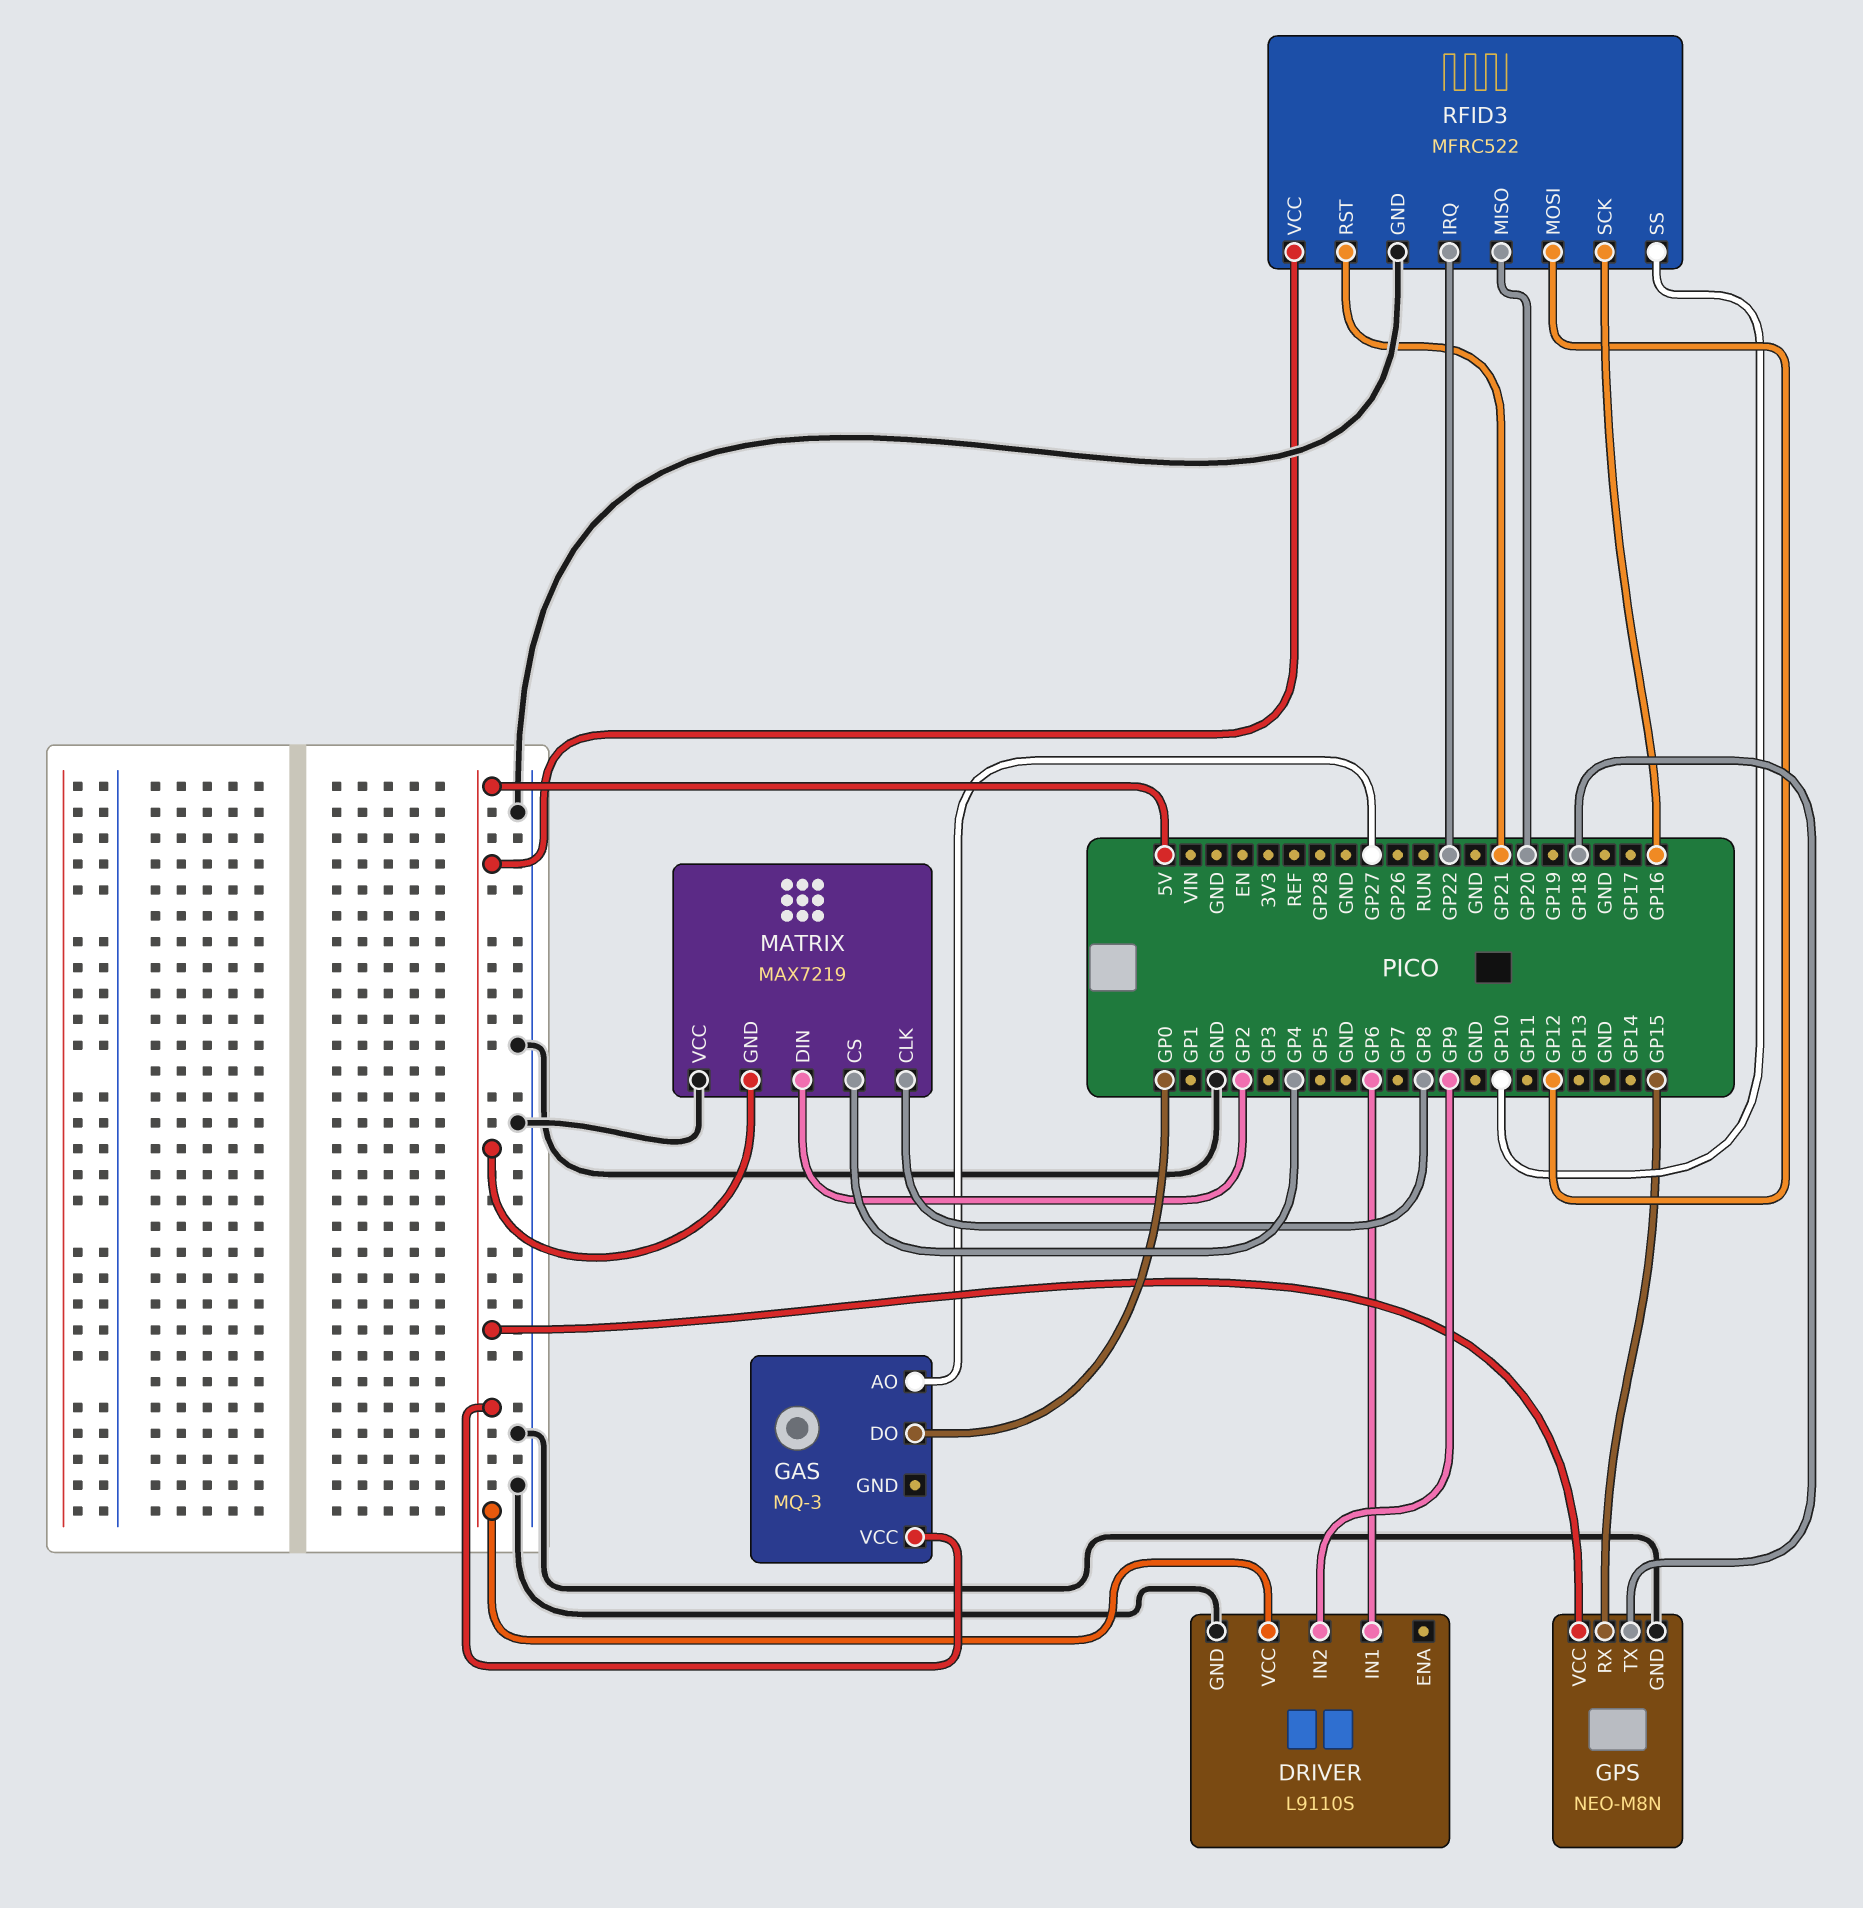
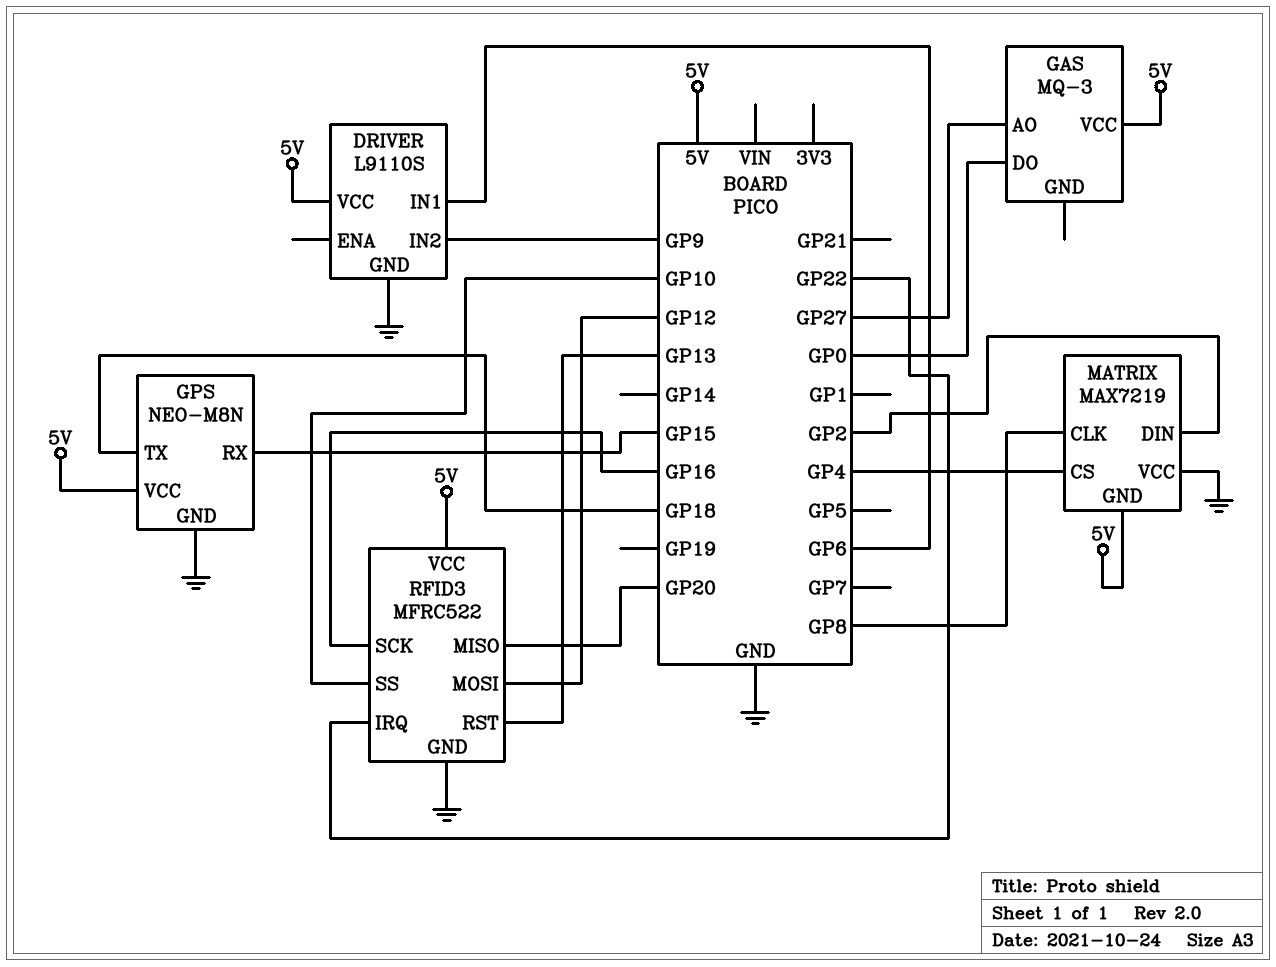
RFID3 pin RST: GP21 -> GP13

